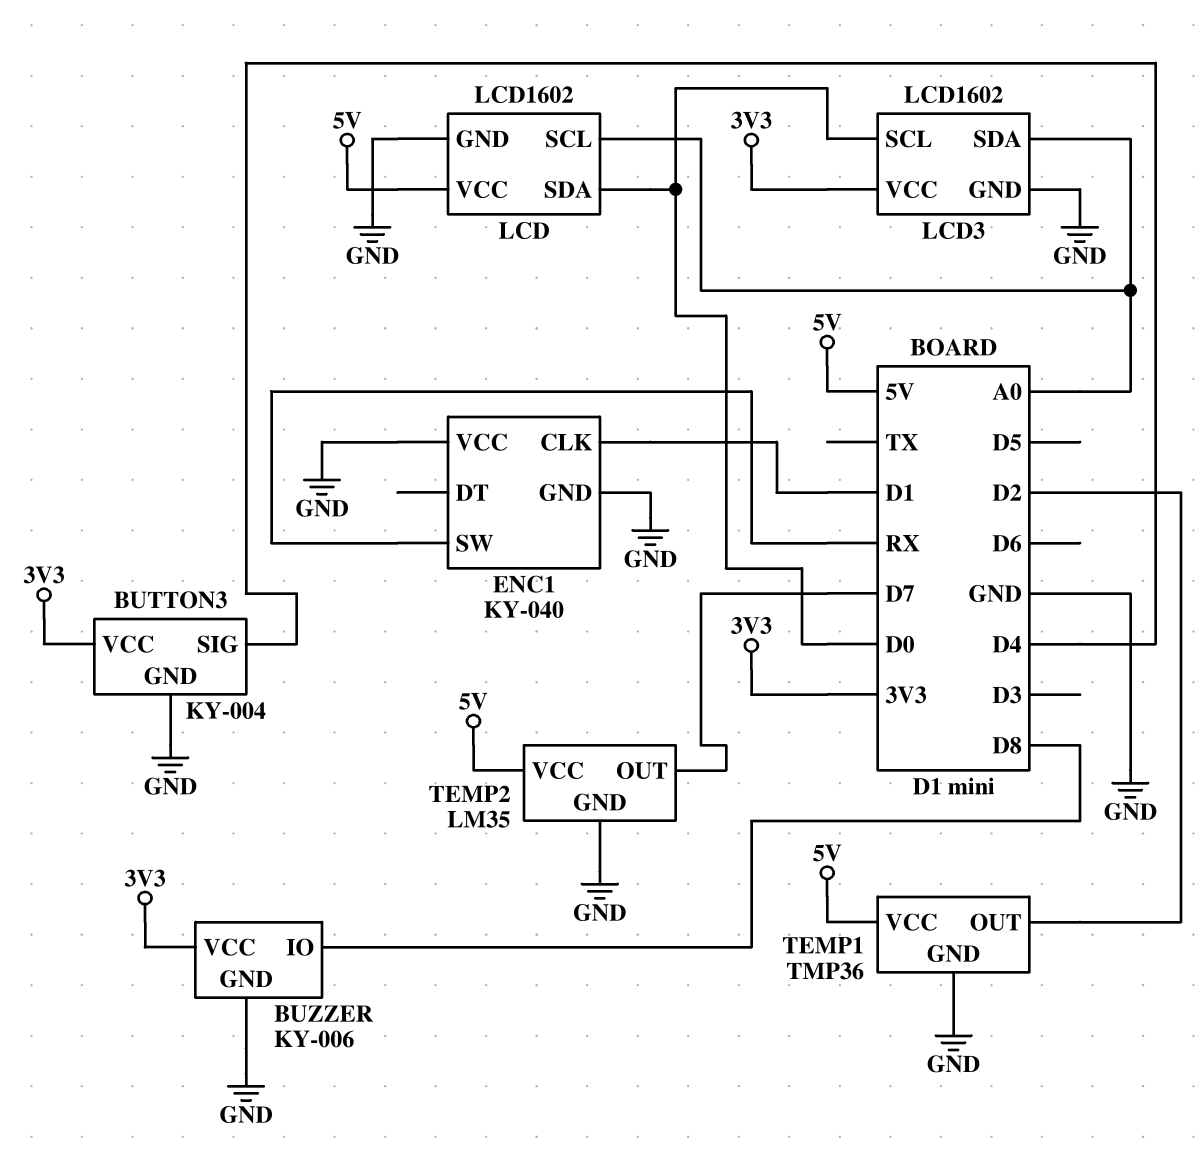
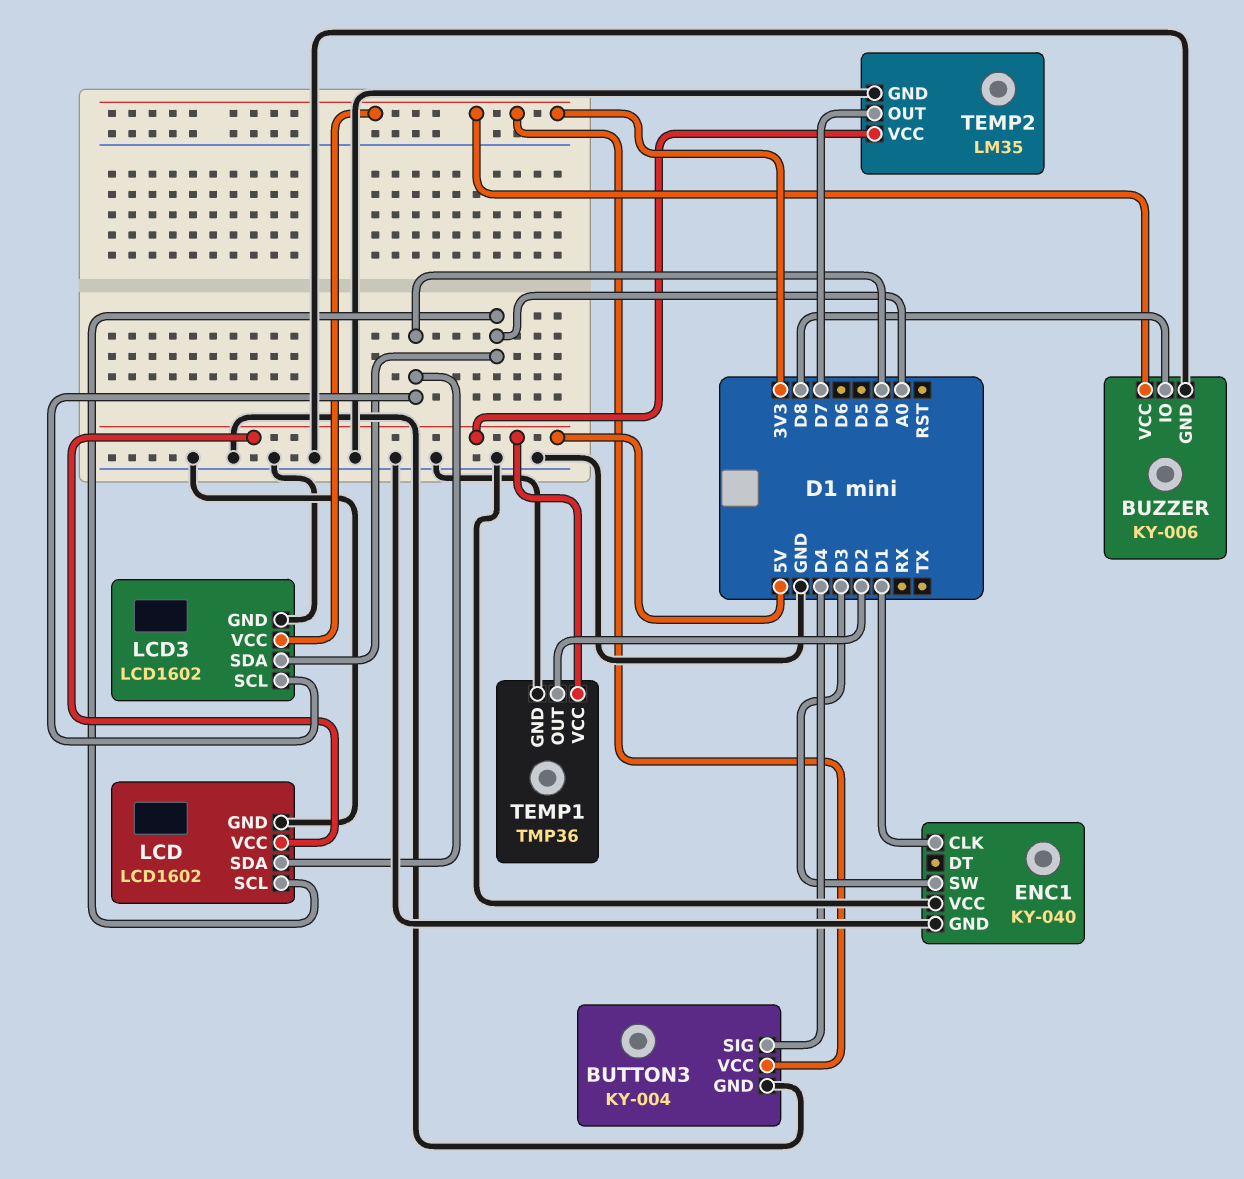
ENC1 pin SW: RX -> D3

